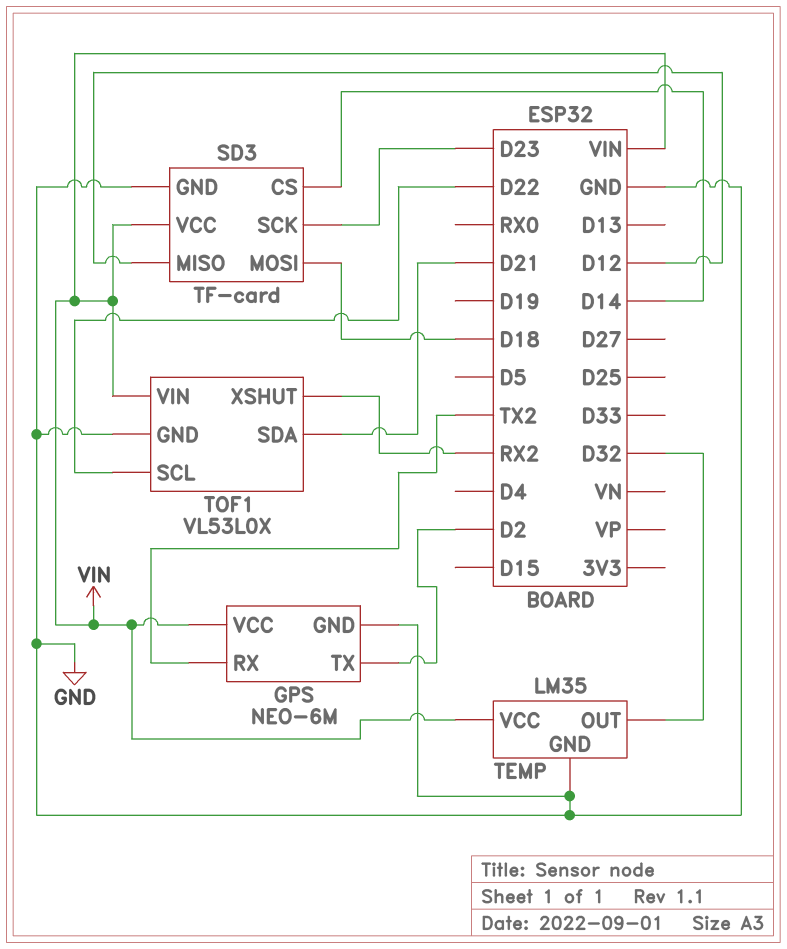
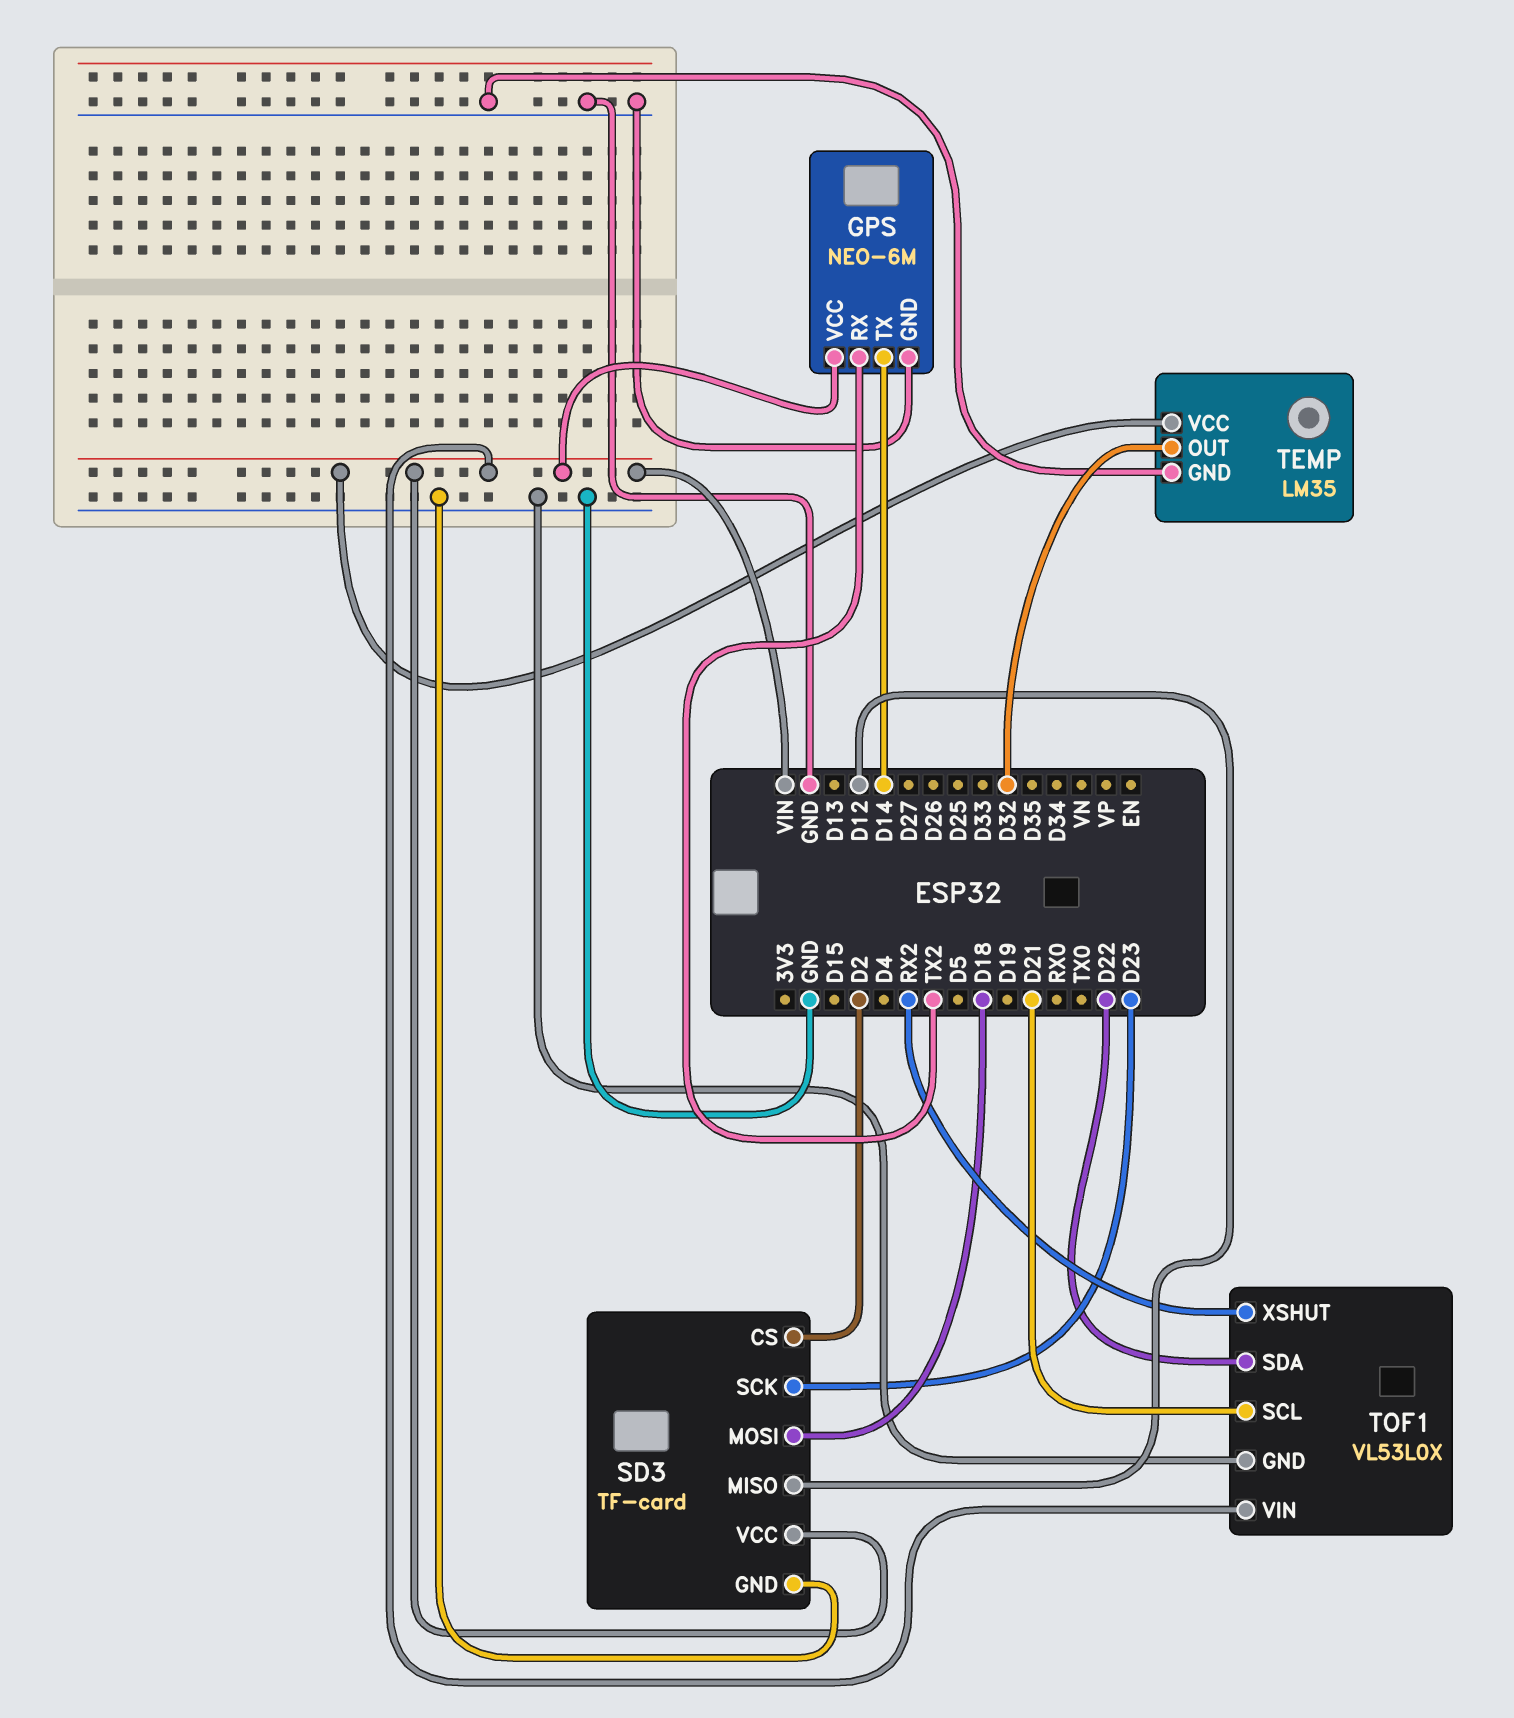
GPS pin TX: D2 -> D14
SD3 pin CS: D14 -> D2
TOF1 pin SCL: D22 -> D21
TOF1 pin SDA: D21 -> D22

